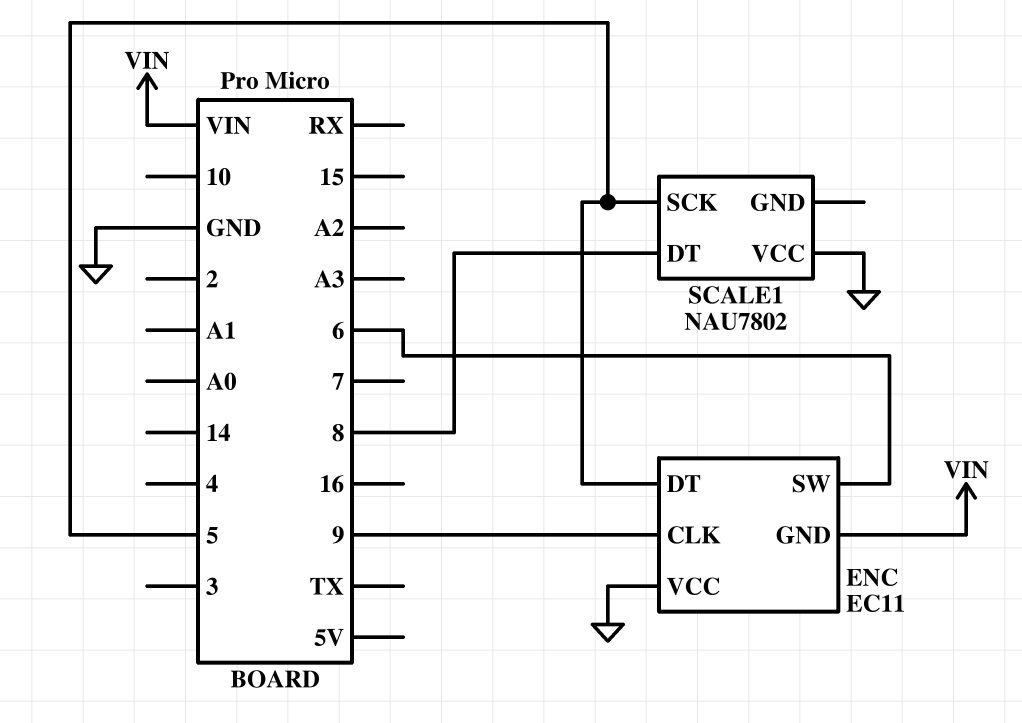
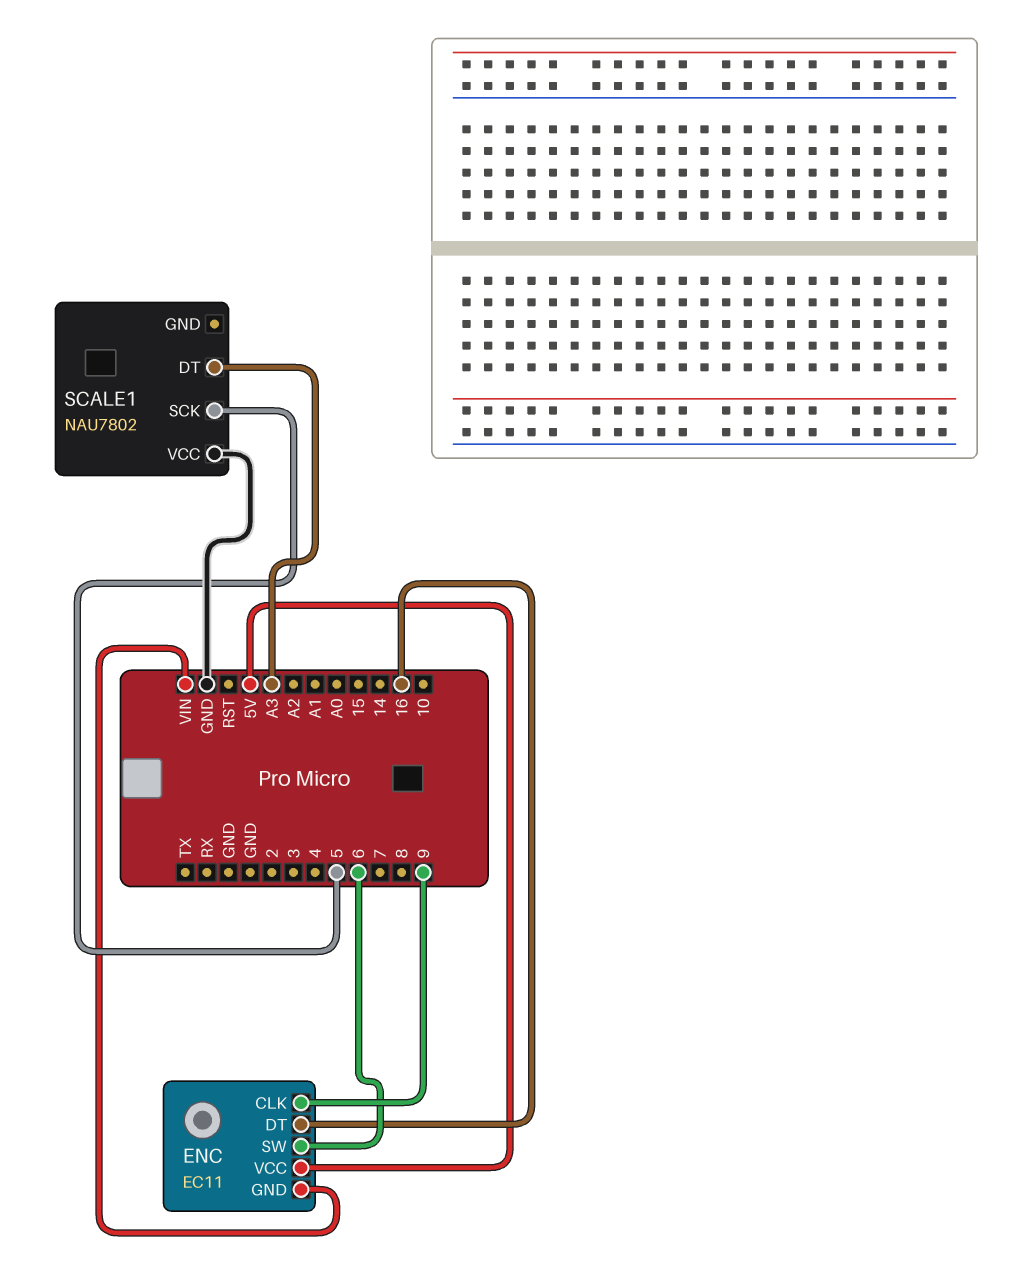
ENC pin DT: 5 -> 16
ENC pin VCC: GND -> 5V
SCALE1 pin DT: 8 -> A3

